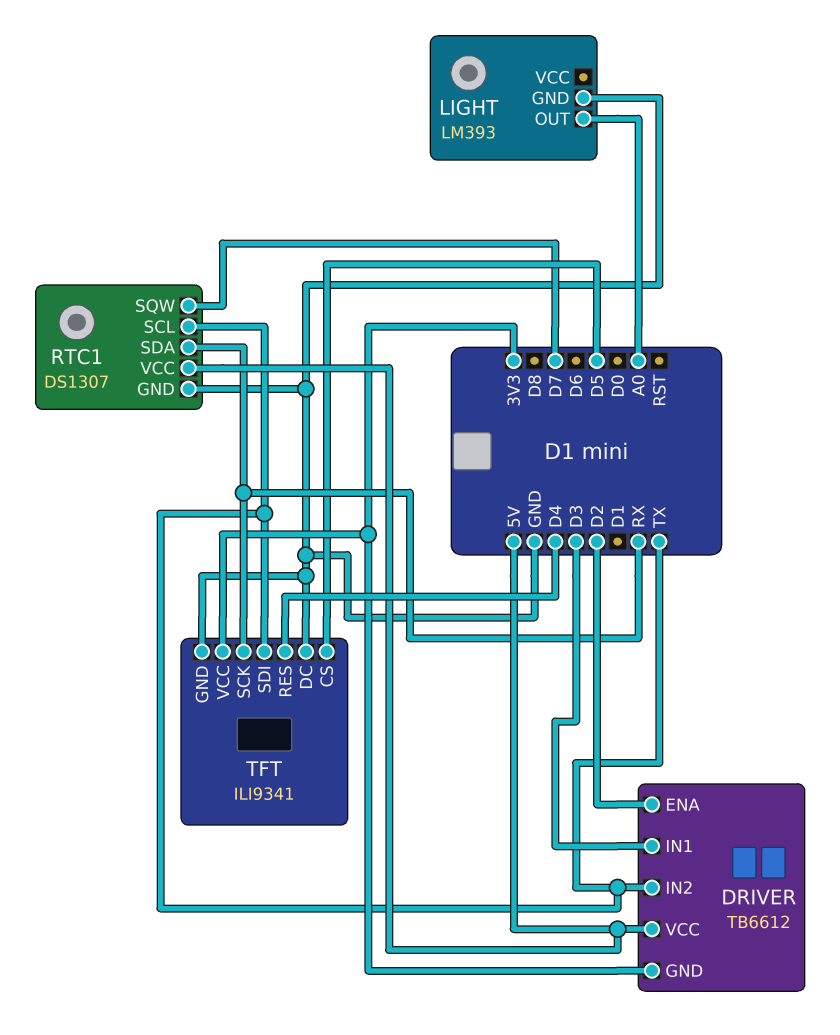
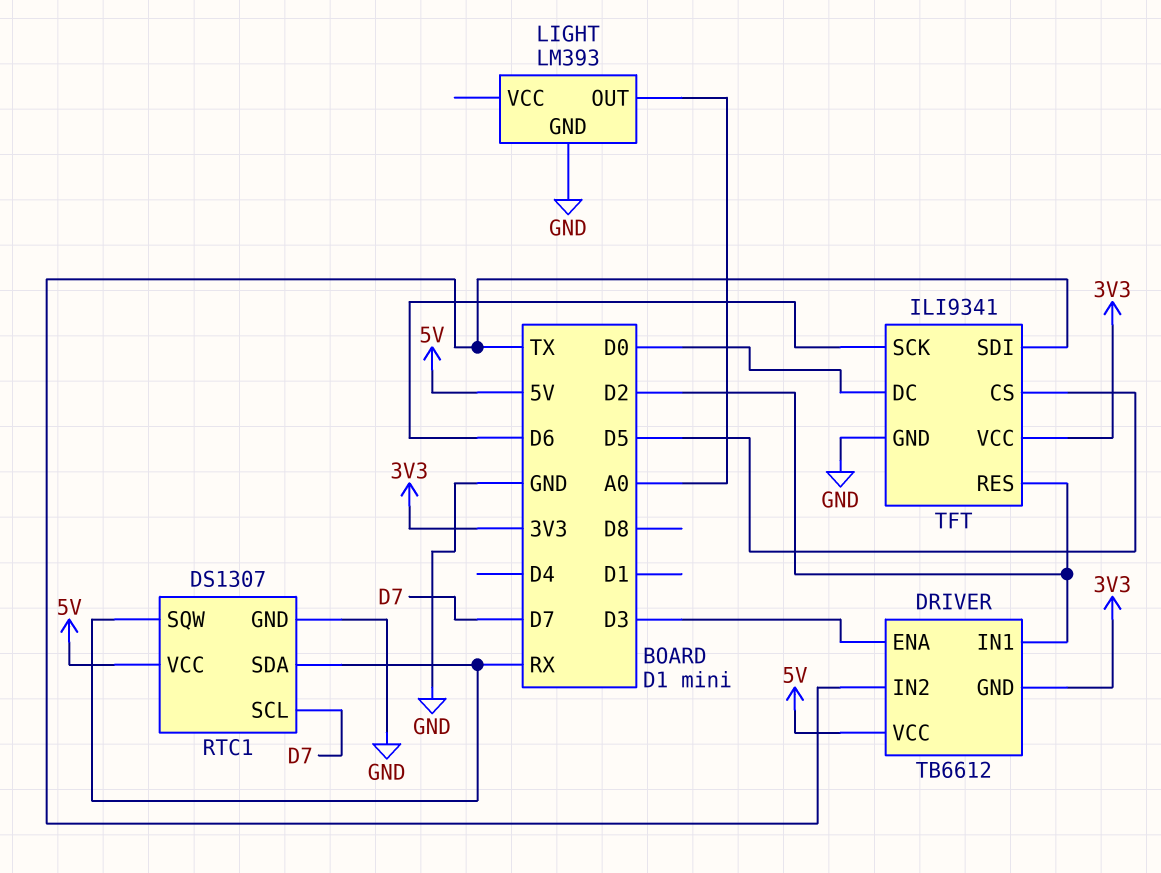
DRIVER pin ENA: D2 -> D3
DRIVER pin IN1: D3 -> D2
RTC1 pin SCL: TX -> D7
RTC1 pin SQW: D7 -> RX
TFT pin DC: GND -> D0
TFT pin RES: D4 -> D2
TFT pin SCK: RX -> D6

